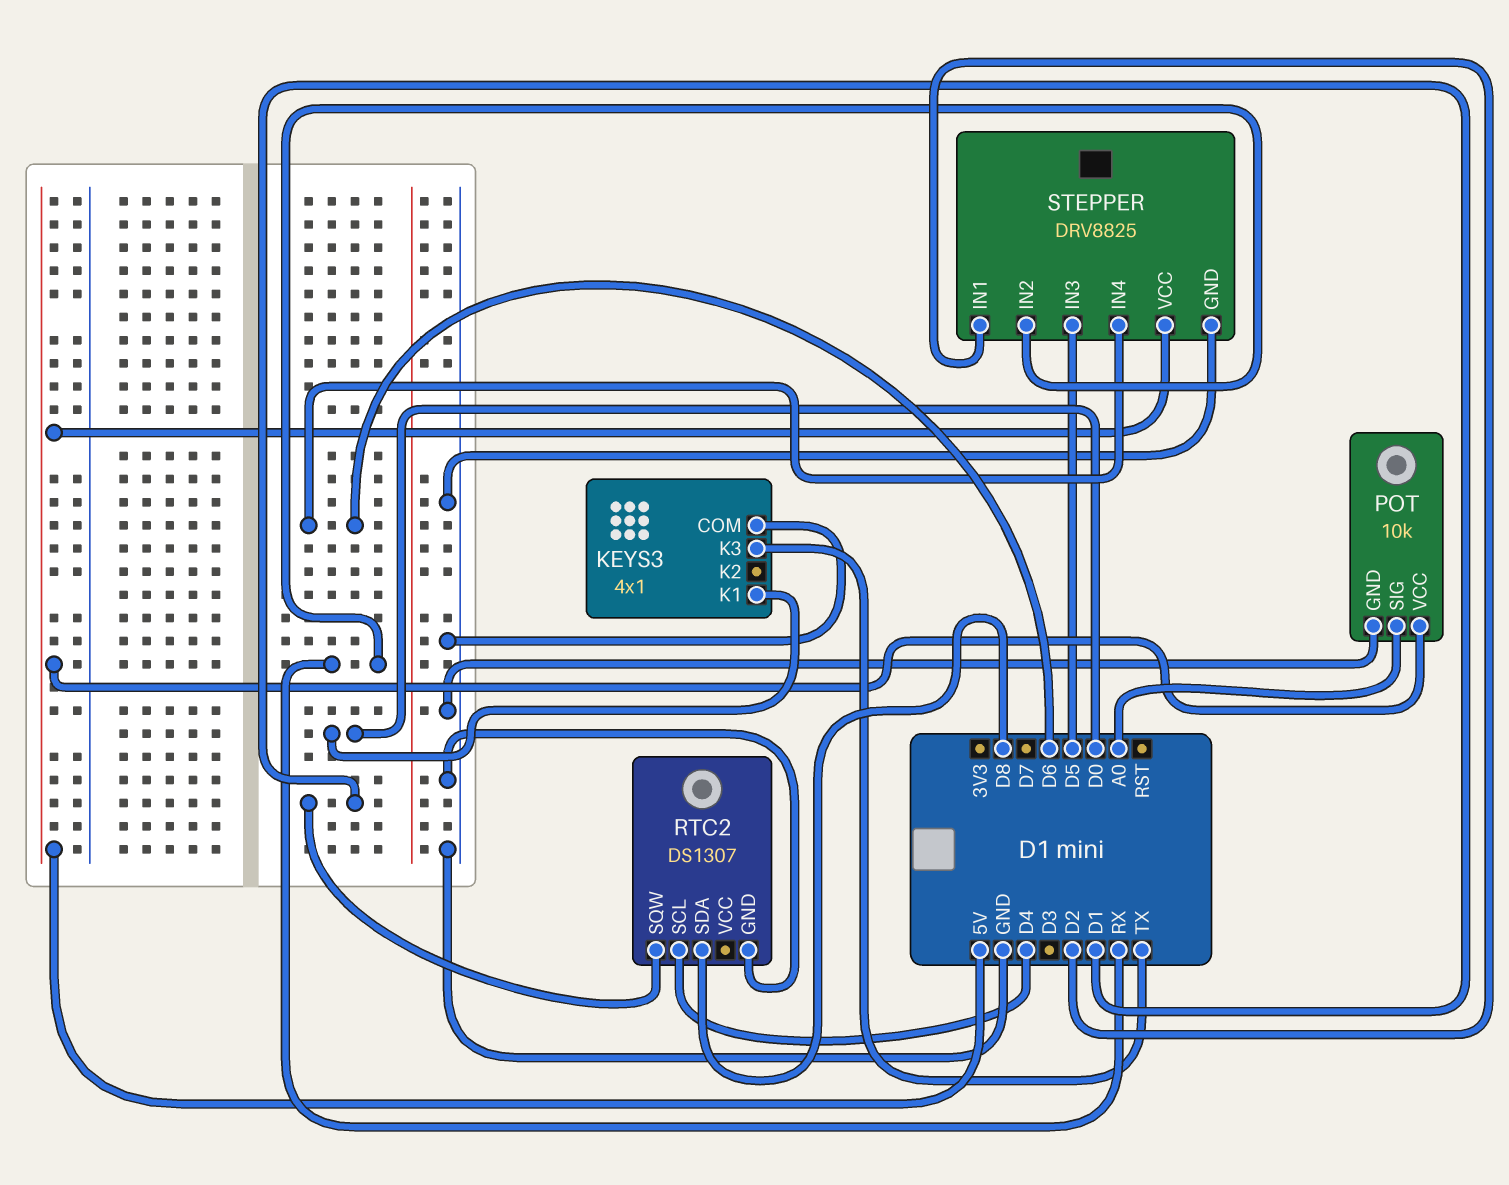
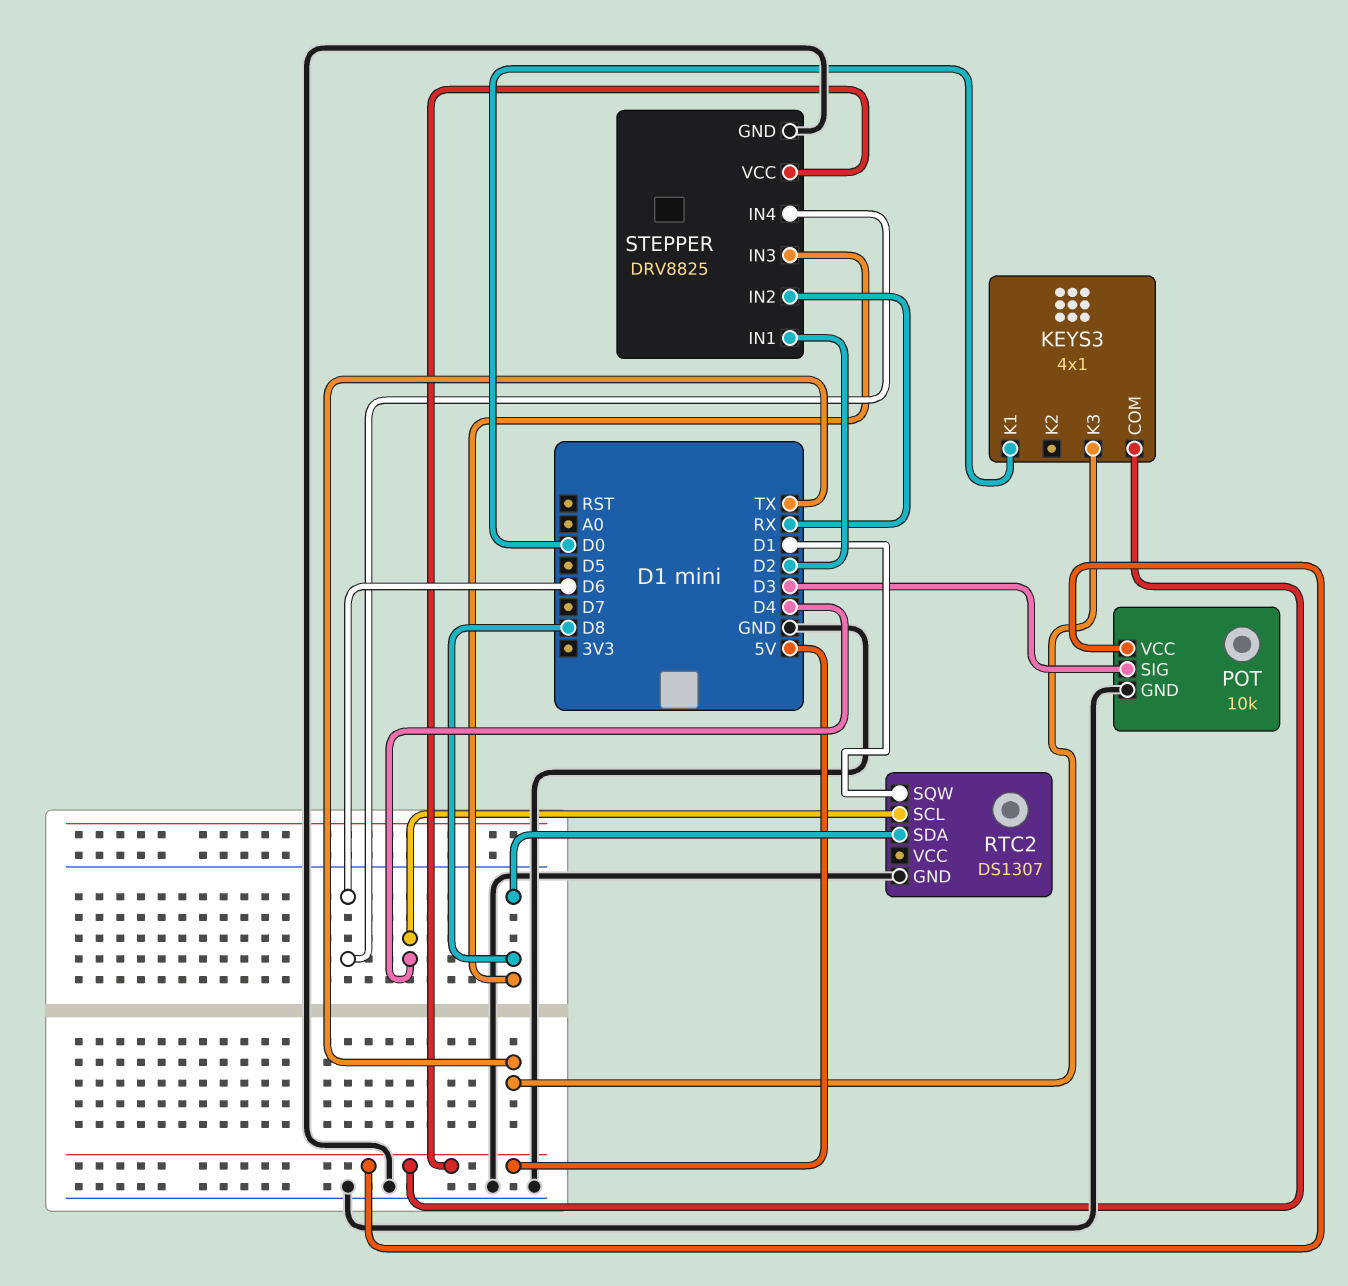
KEYS3 pin COM: GND -> 5V
POT pin SIG: A0 -> D3
STEPPER pin IN3: D5 -> D8

